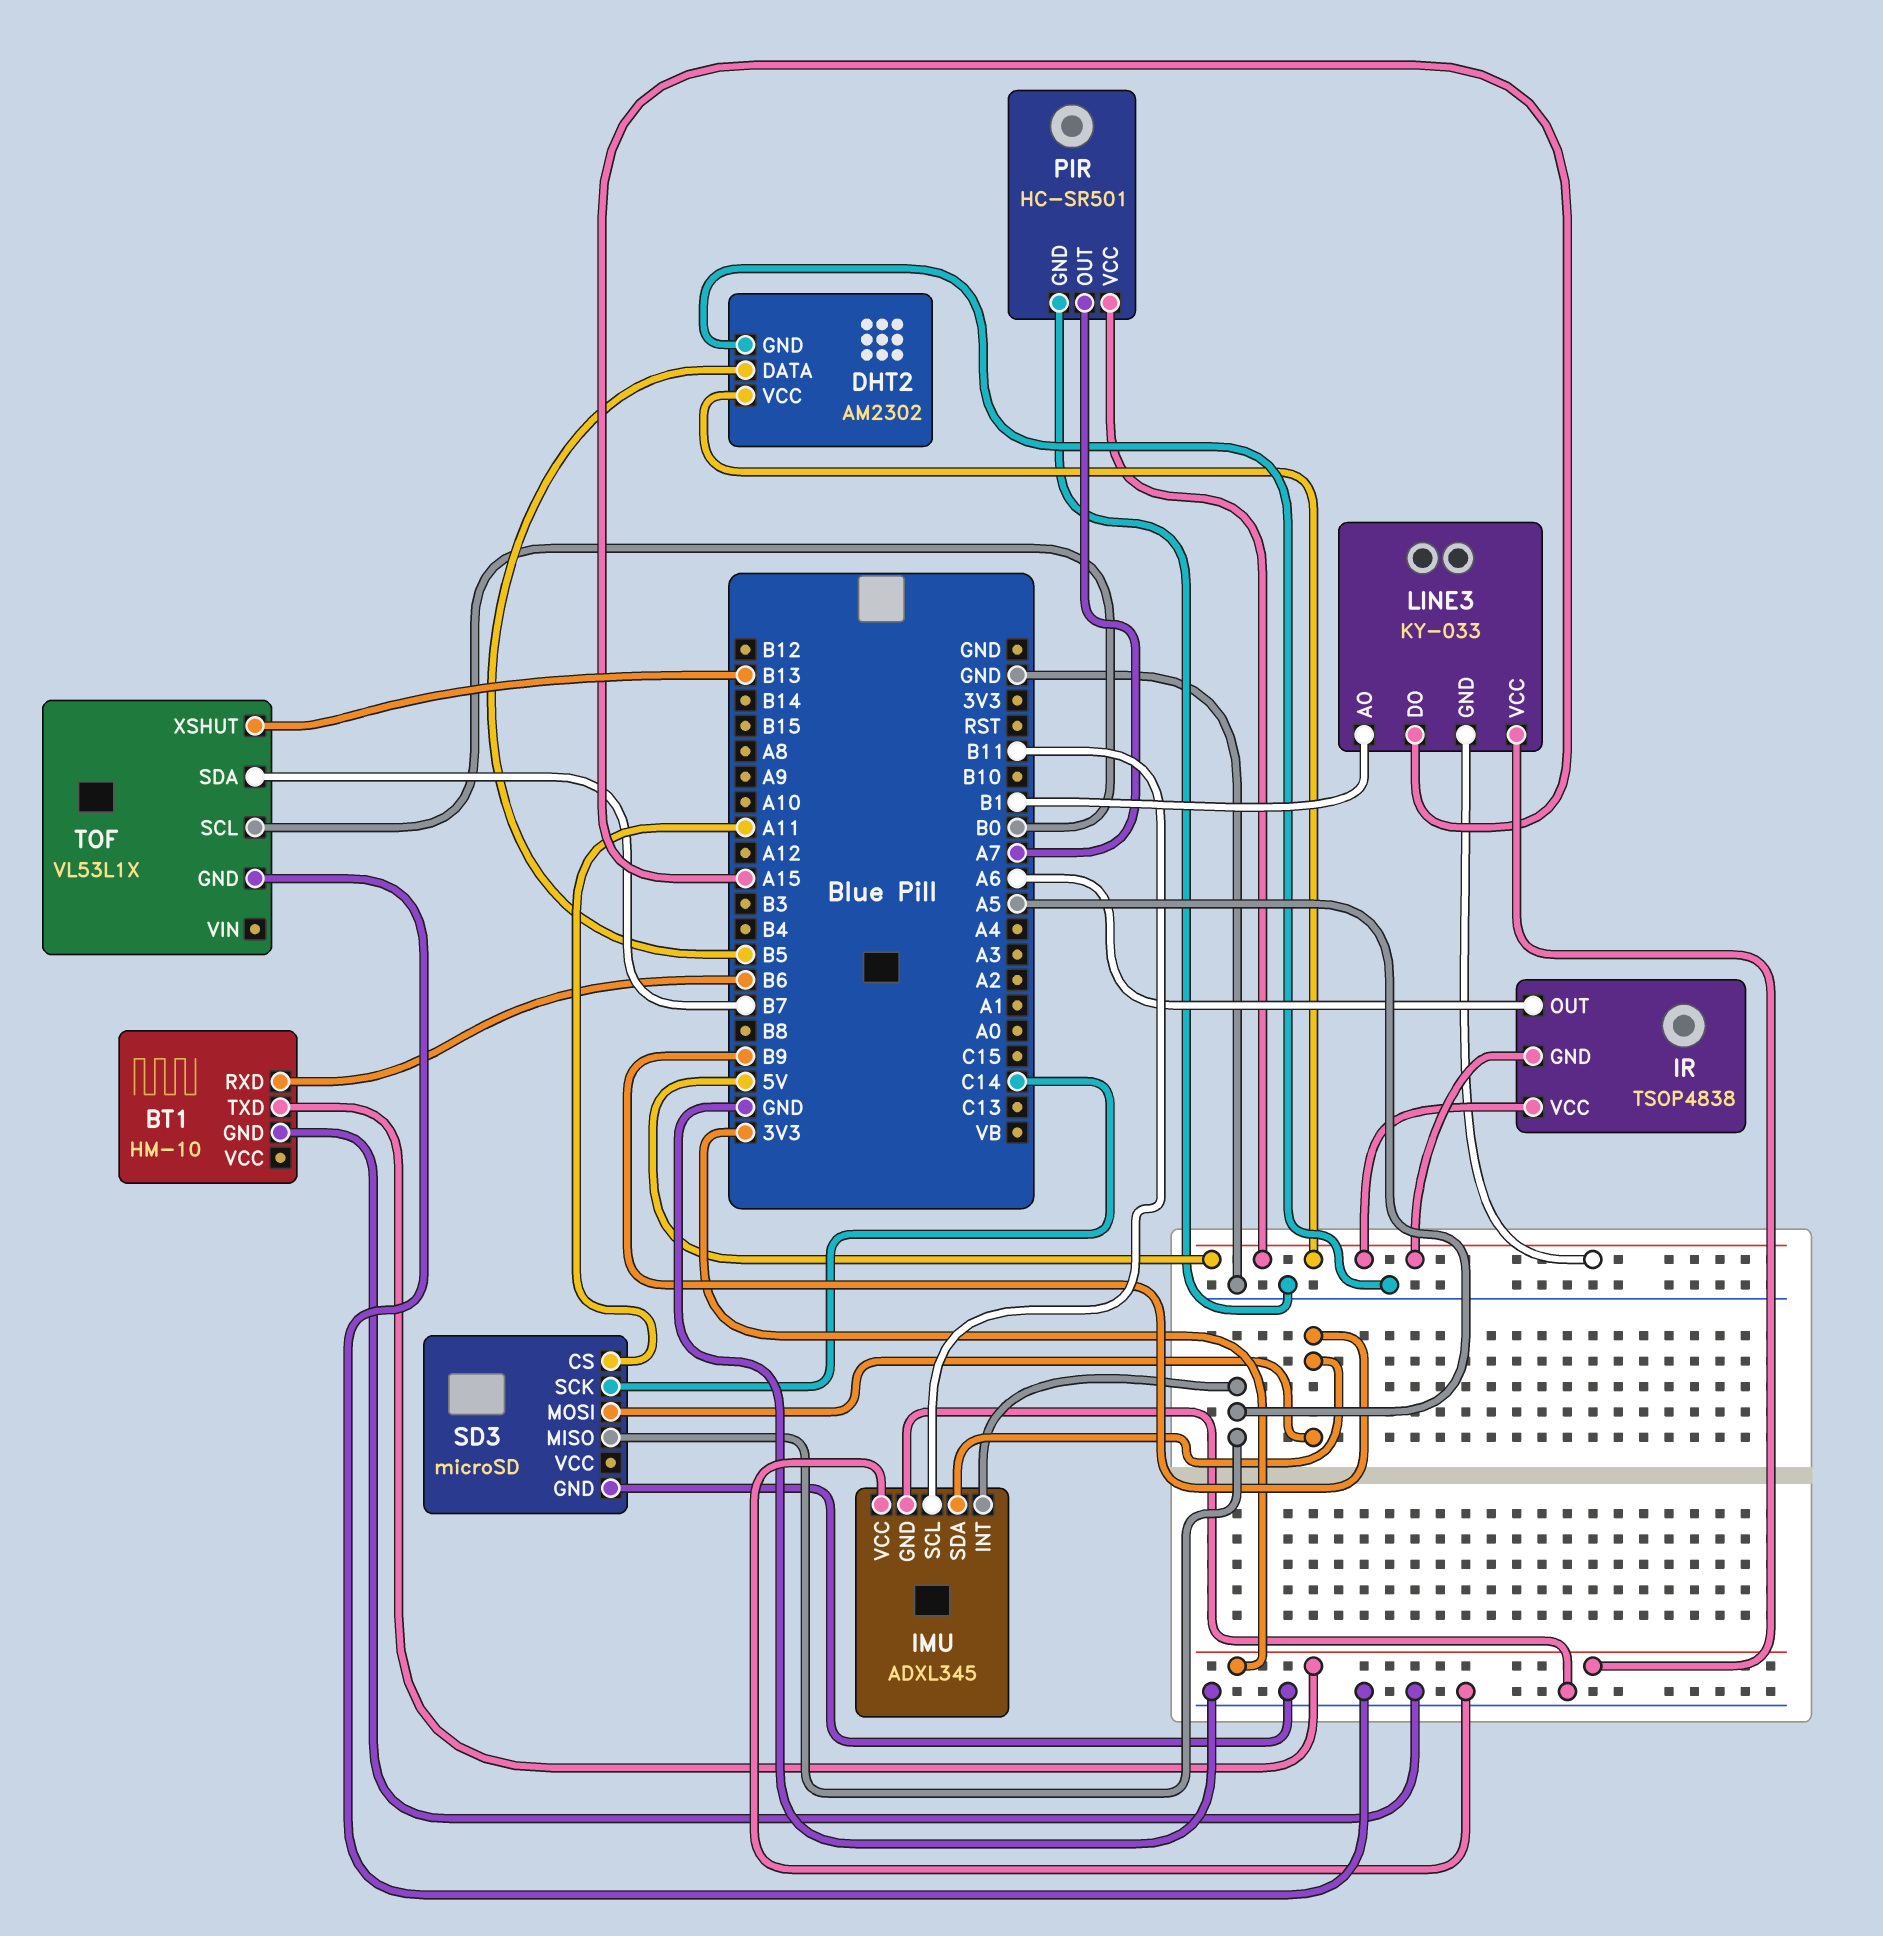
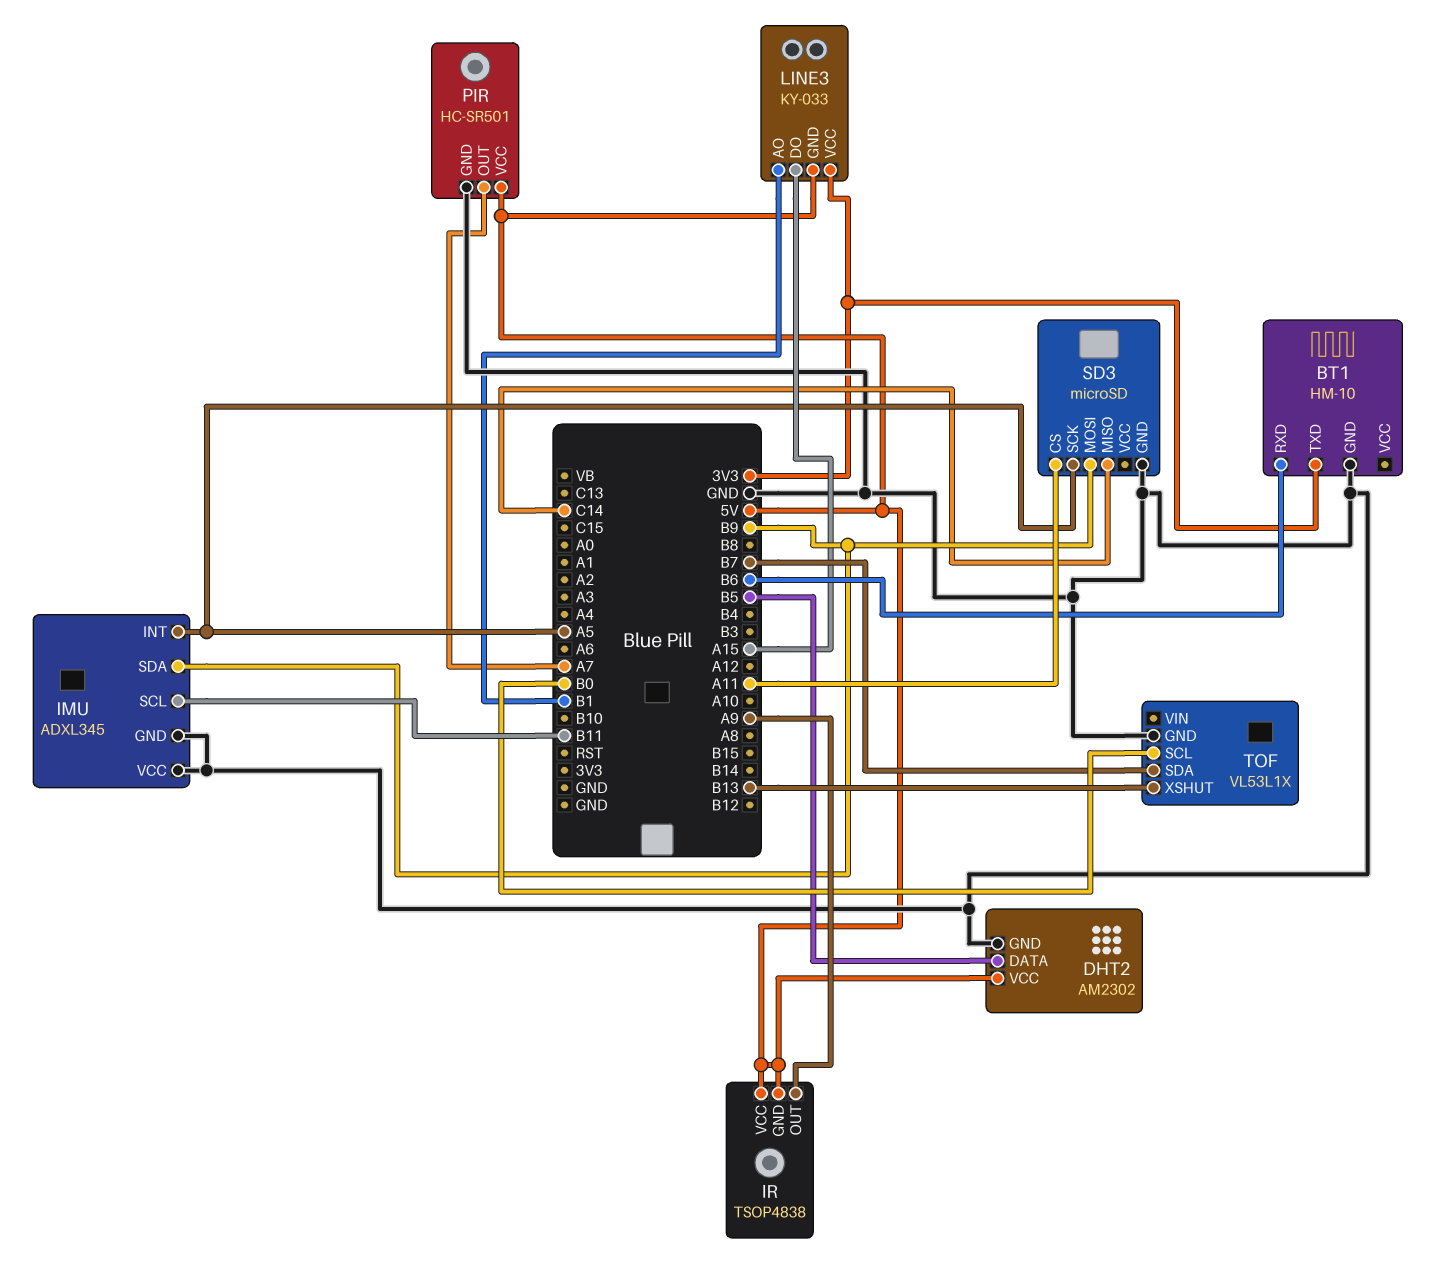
IR pin OUT: A6 -> A9
SD3 pin MISO: A5 -> C14
SD3 pin SCK: C14 -> A5

